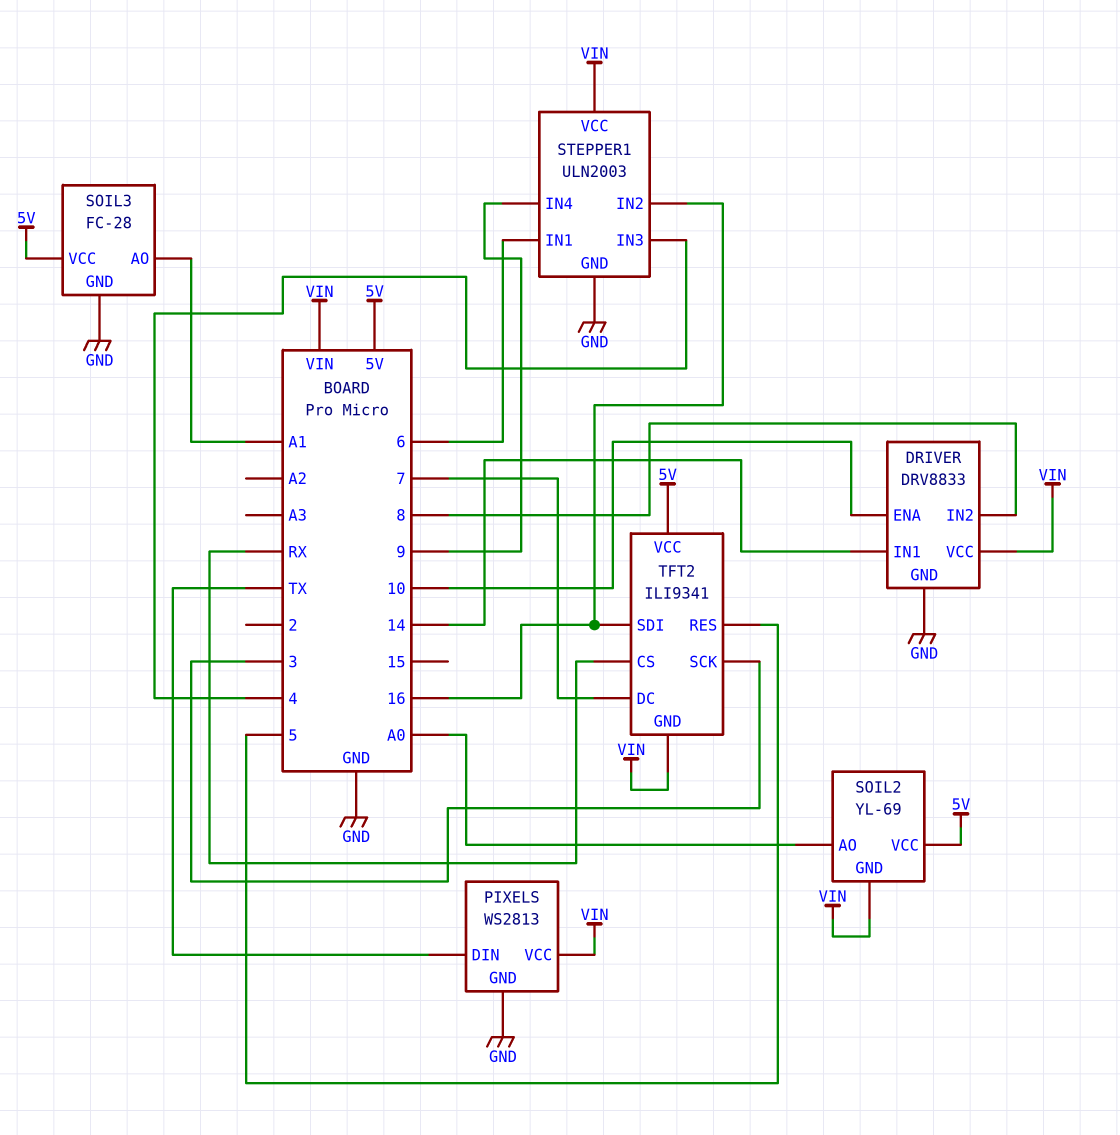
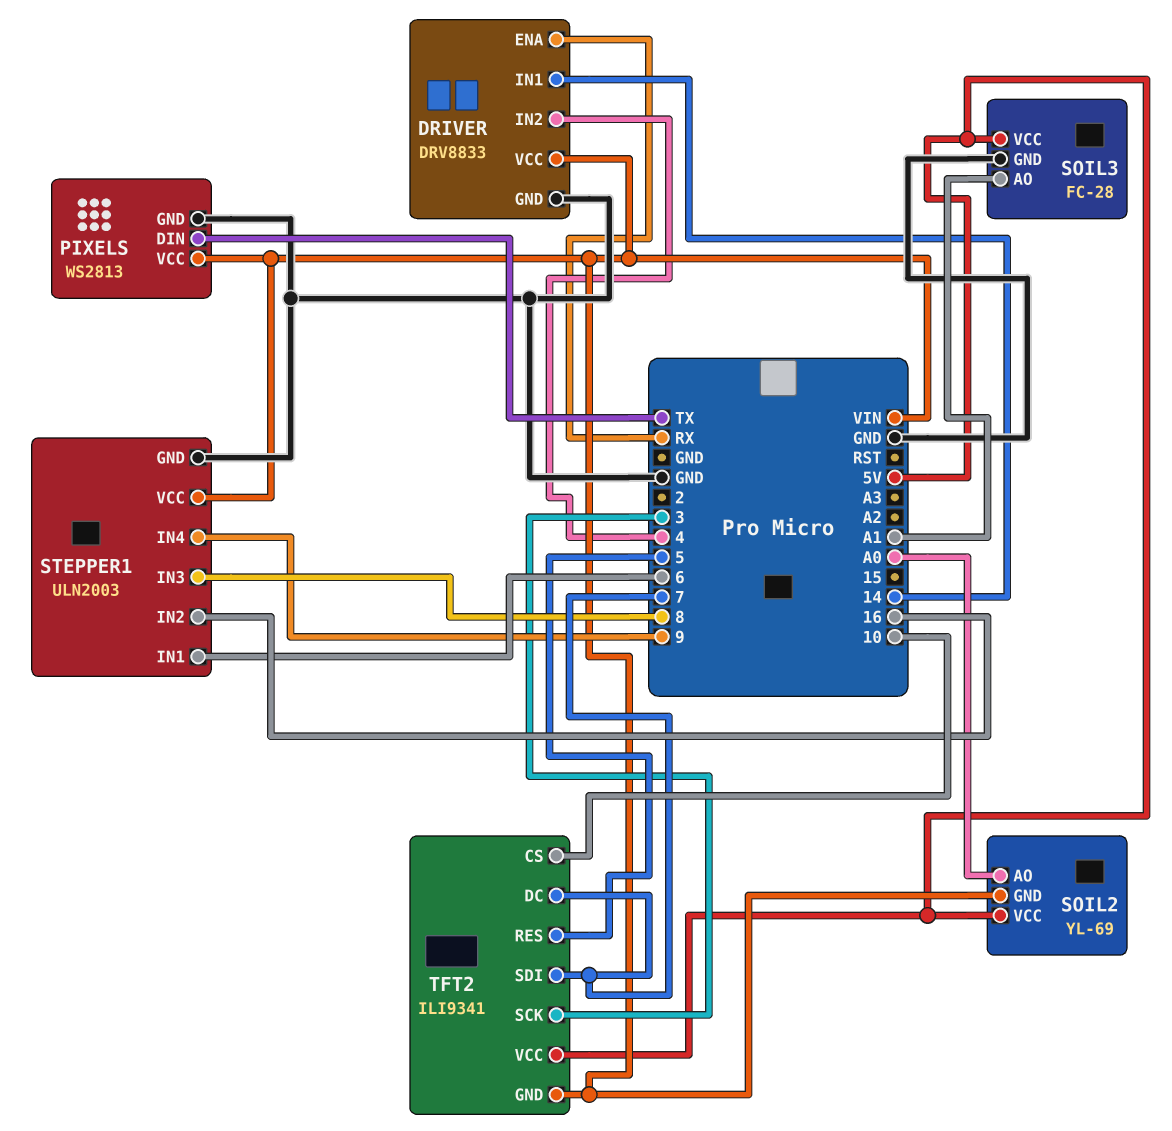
DRIVER pin ENA: 10 -> RX
DRIVER pin IN2: 8 -> 4
STEPPER1 pin IN3: 4 -> 8
TFT2 pin CS: RX -> 10
TFT2 pin SDI: 16 -> 7

